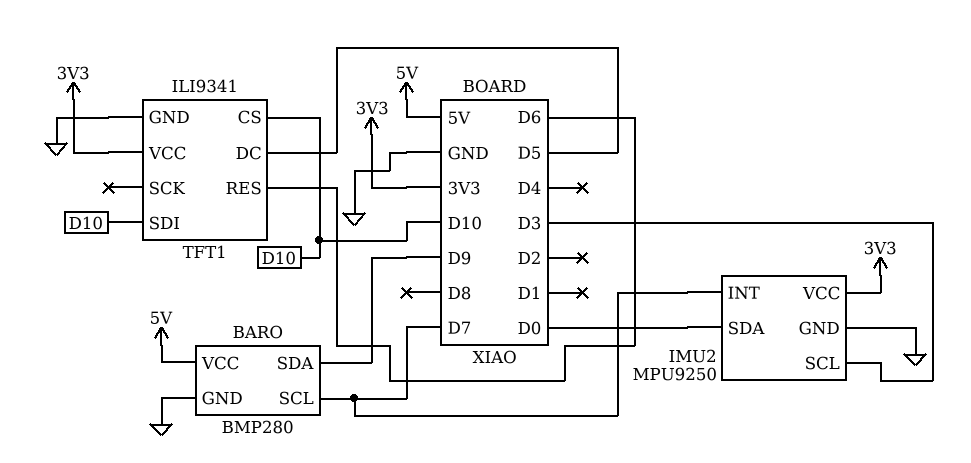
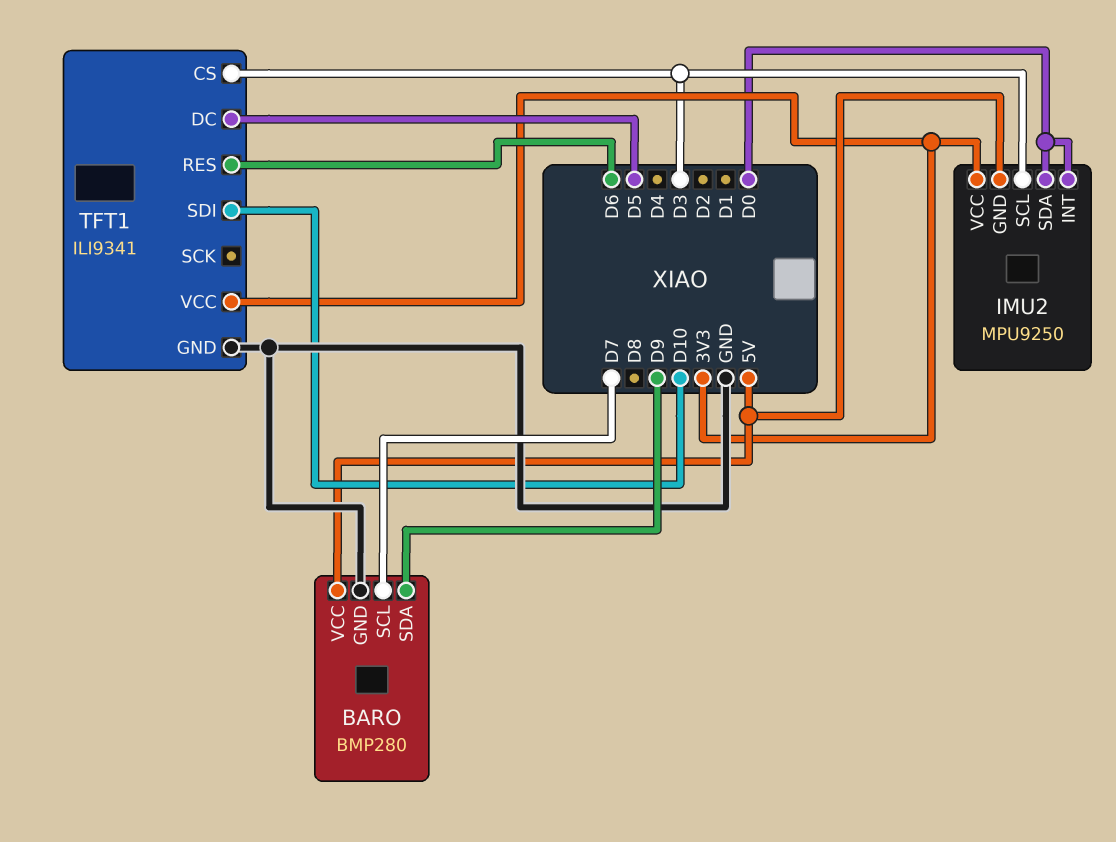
IMU2 pin GND: GND -> 5V
IMU2 pin INT: D7 -> D0
TFT1 pin CS: D10 -> D3

